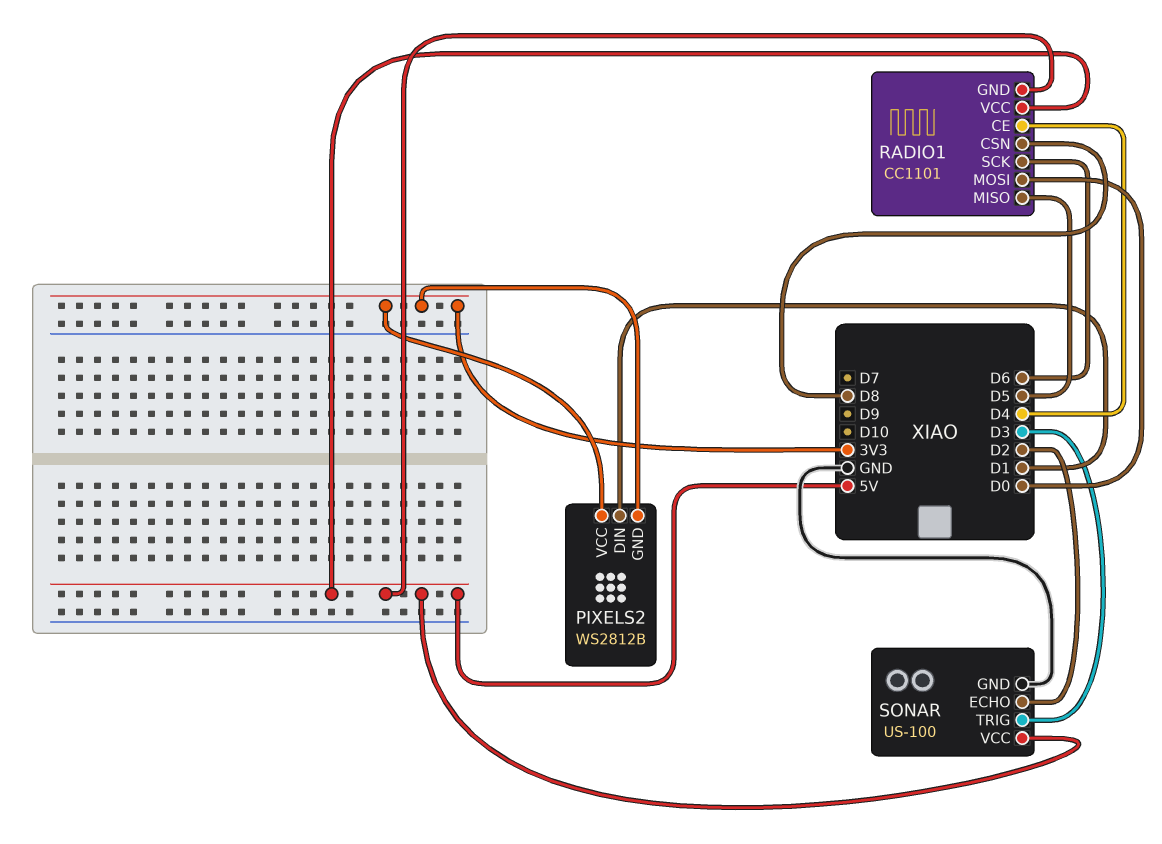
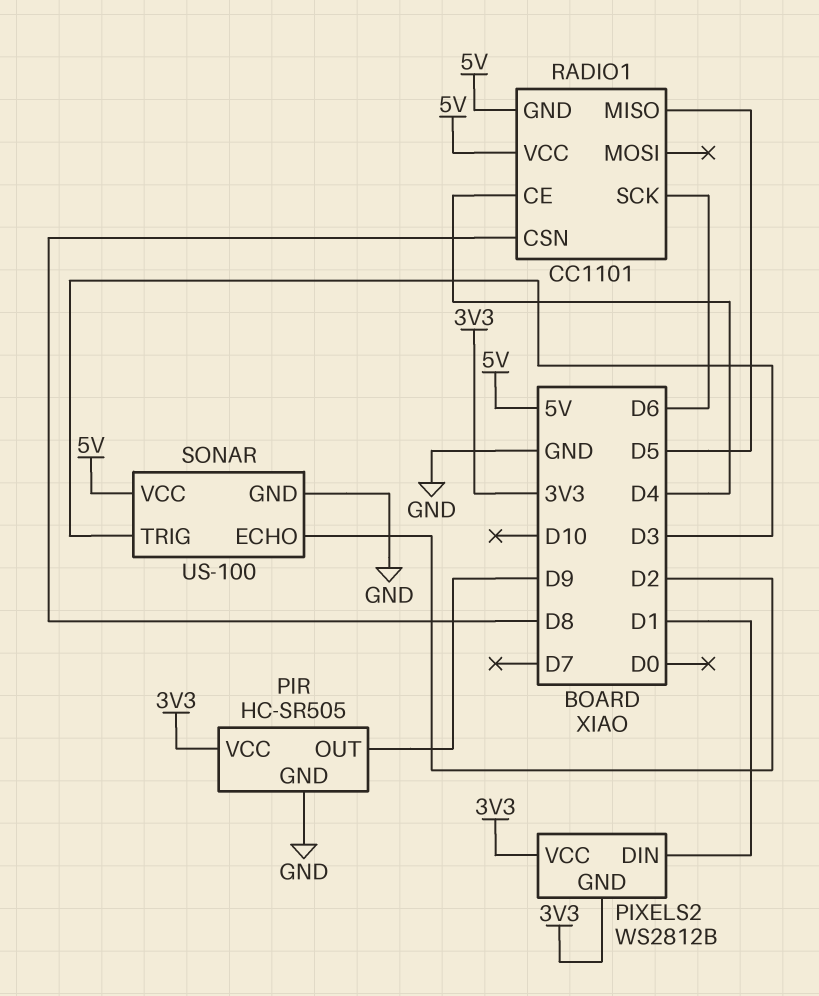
PIR: none -> HC-SR505
PIR pin GND: none -> GND
PIR pin OUT: none -> D9
PIR pin VCC: none -> 3V3
RADIO1 pin MOSI: D0 -> none

